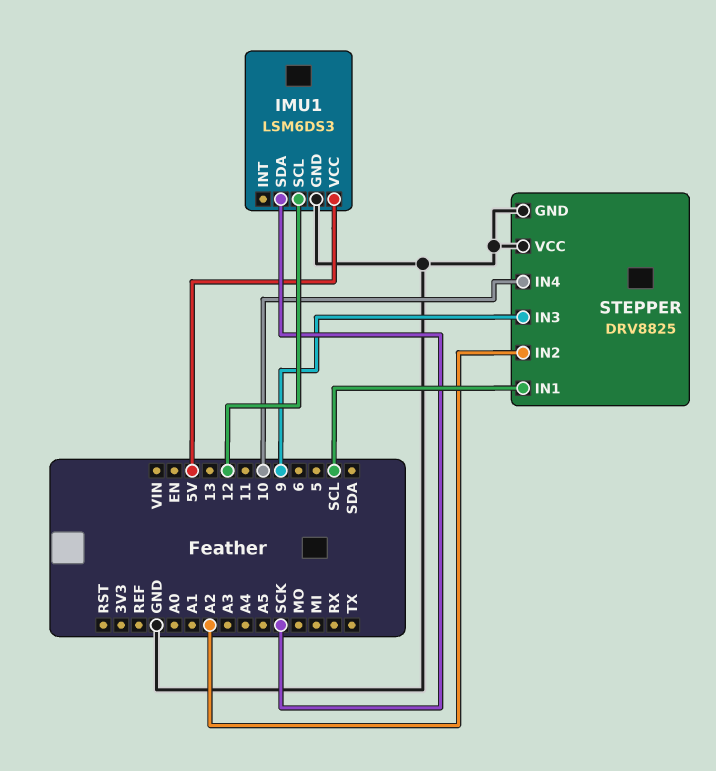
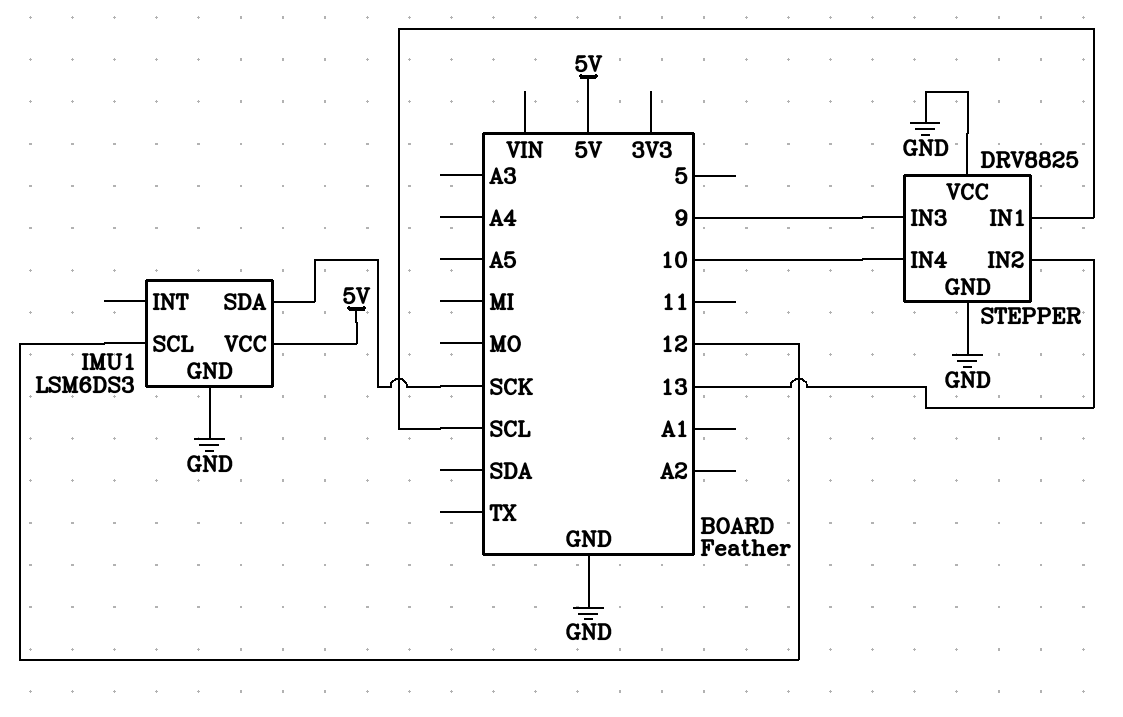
STEPPER pin IN2: A2 -> 13

